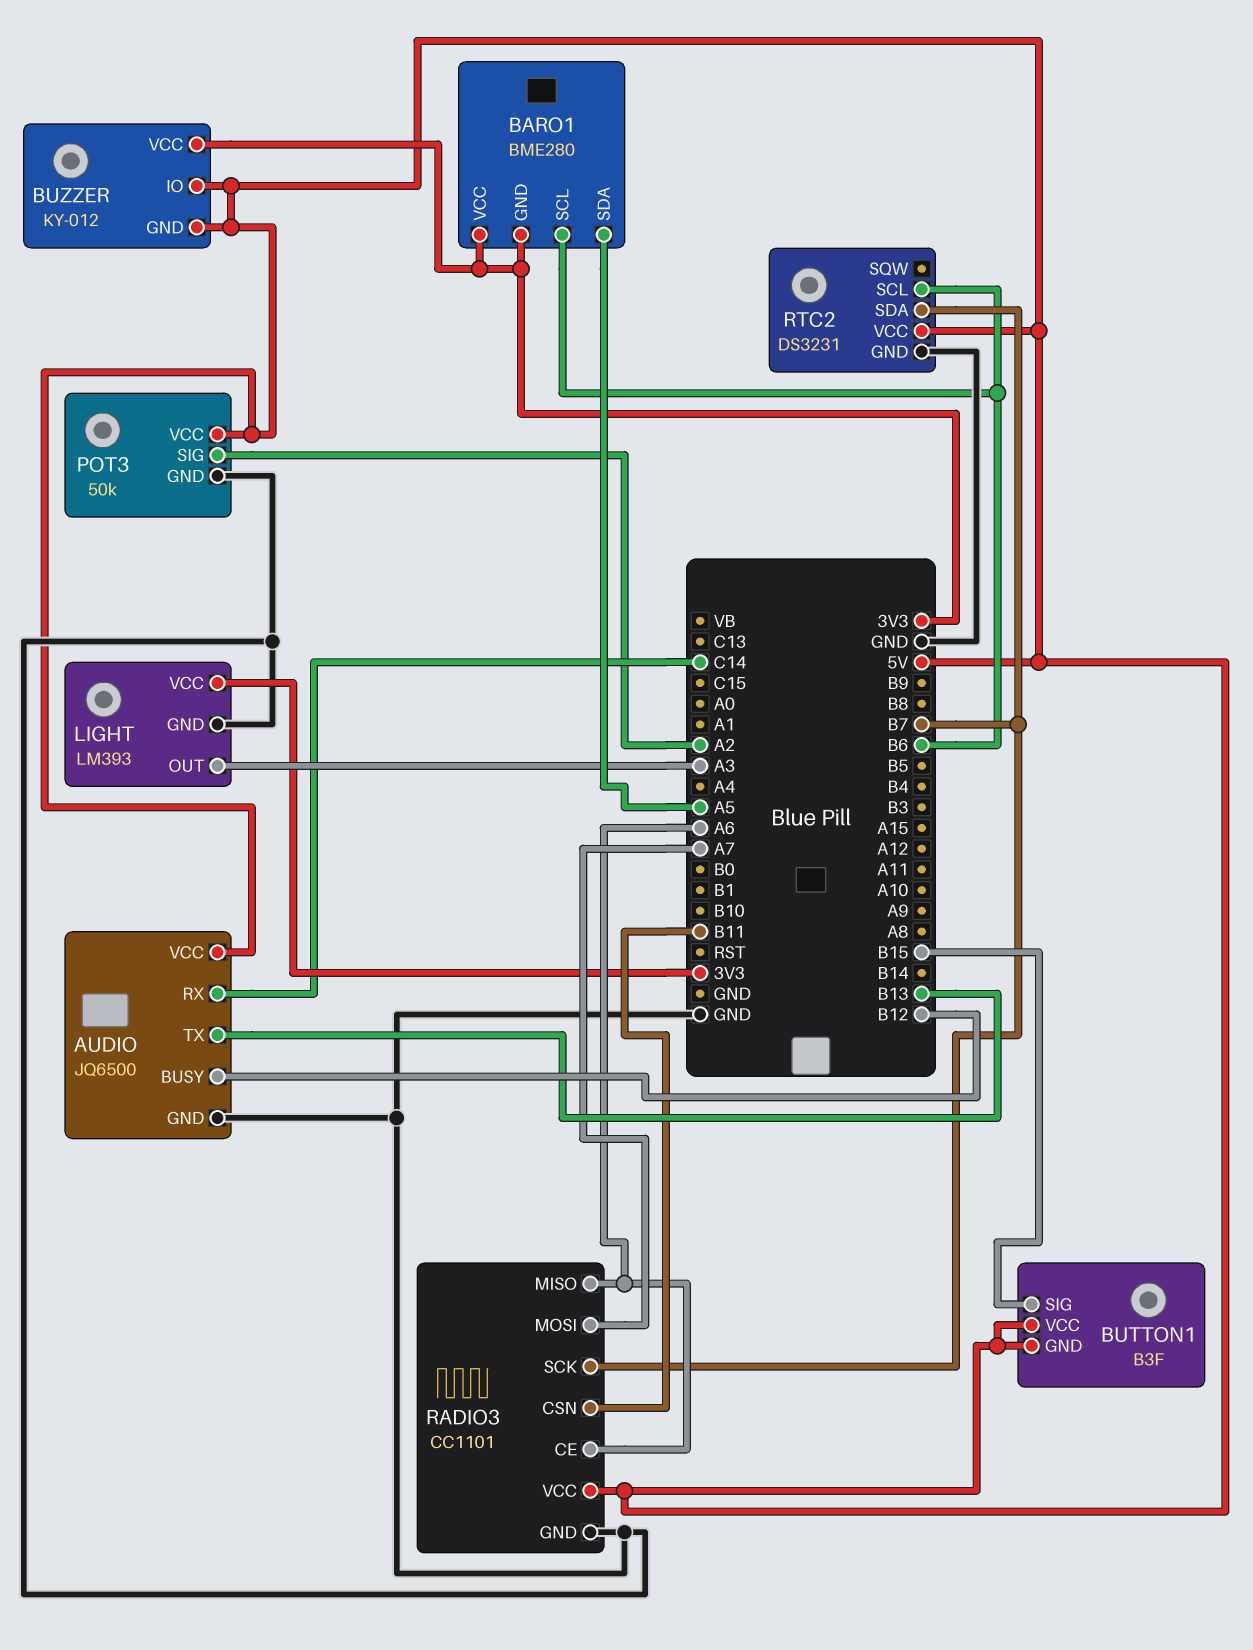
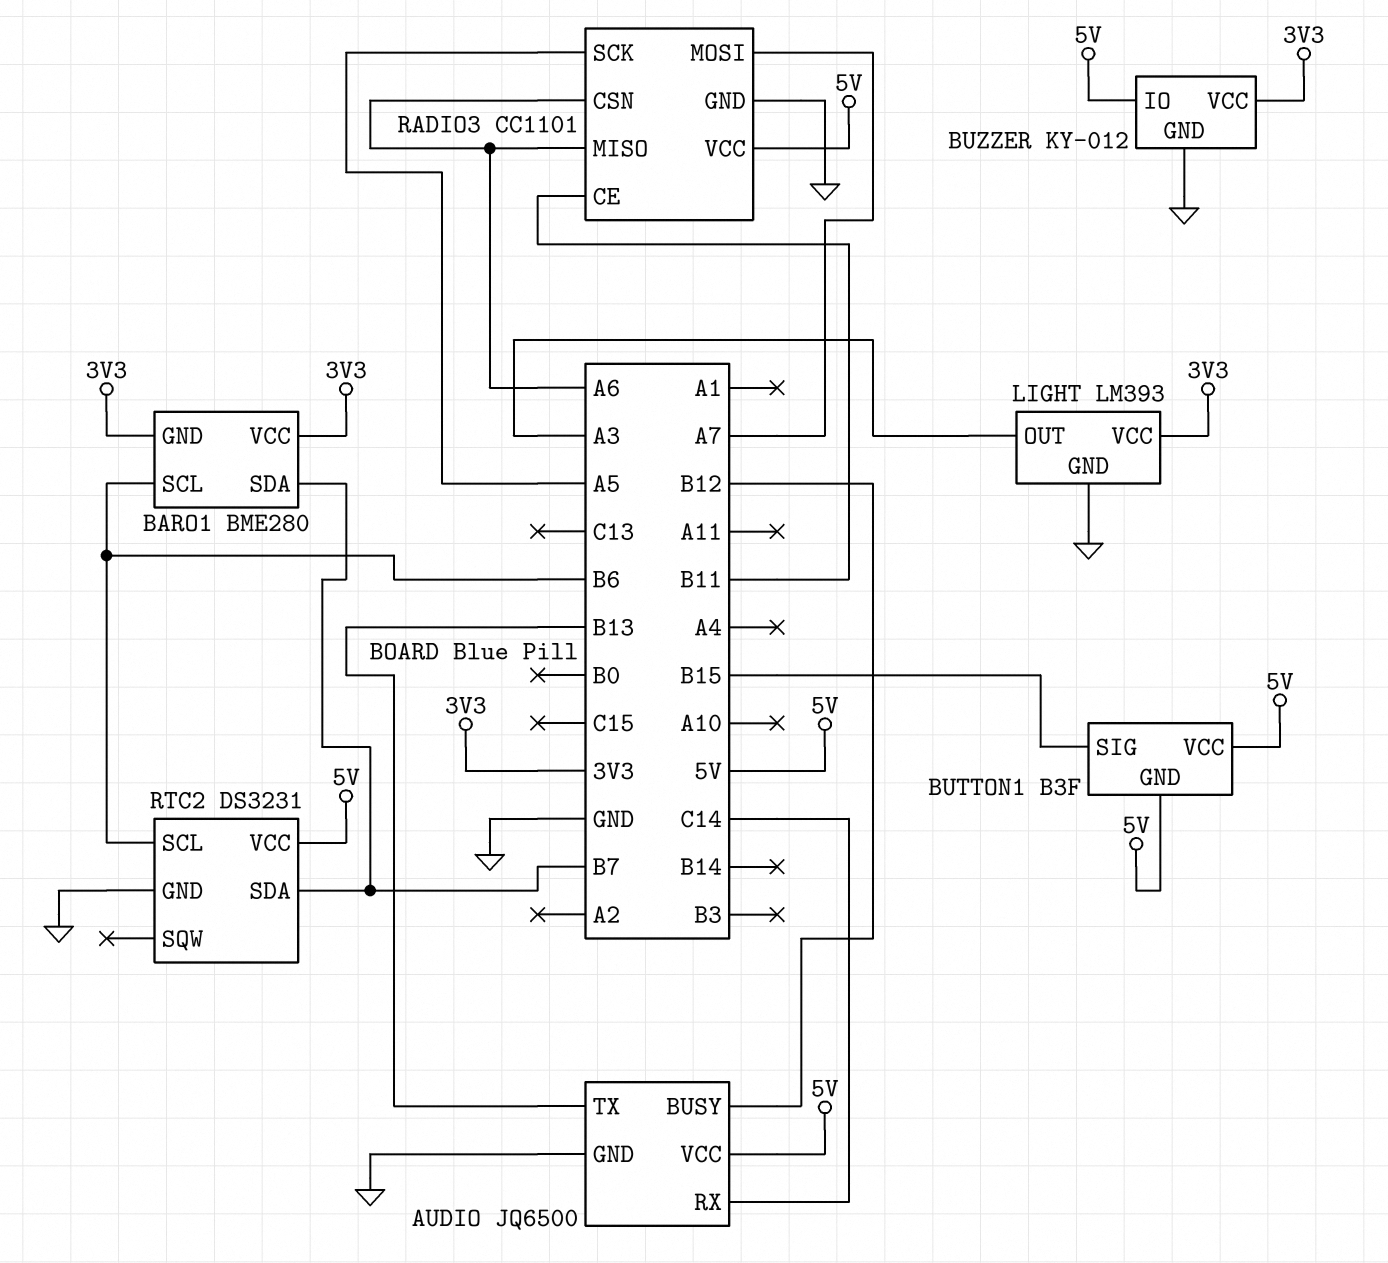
BARO1 pin SDA: A5 -> B7
BUZZER pin GND: 5V -> GND
POT3: 50k -> none
POT3 pin GND: GND -> none
POT3 pin SIG: A2 -> none
POT3 pin VCC: 5V -> none
RADIO3 pin CE: A6 -> B11
RADIO3 pin CSN: B11 -> A6
RADIO3 pin SCK: B7 -> A5

